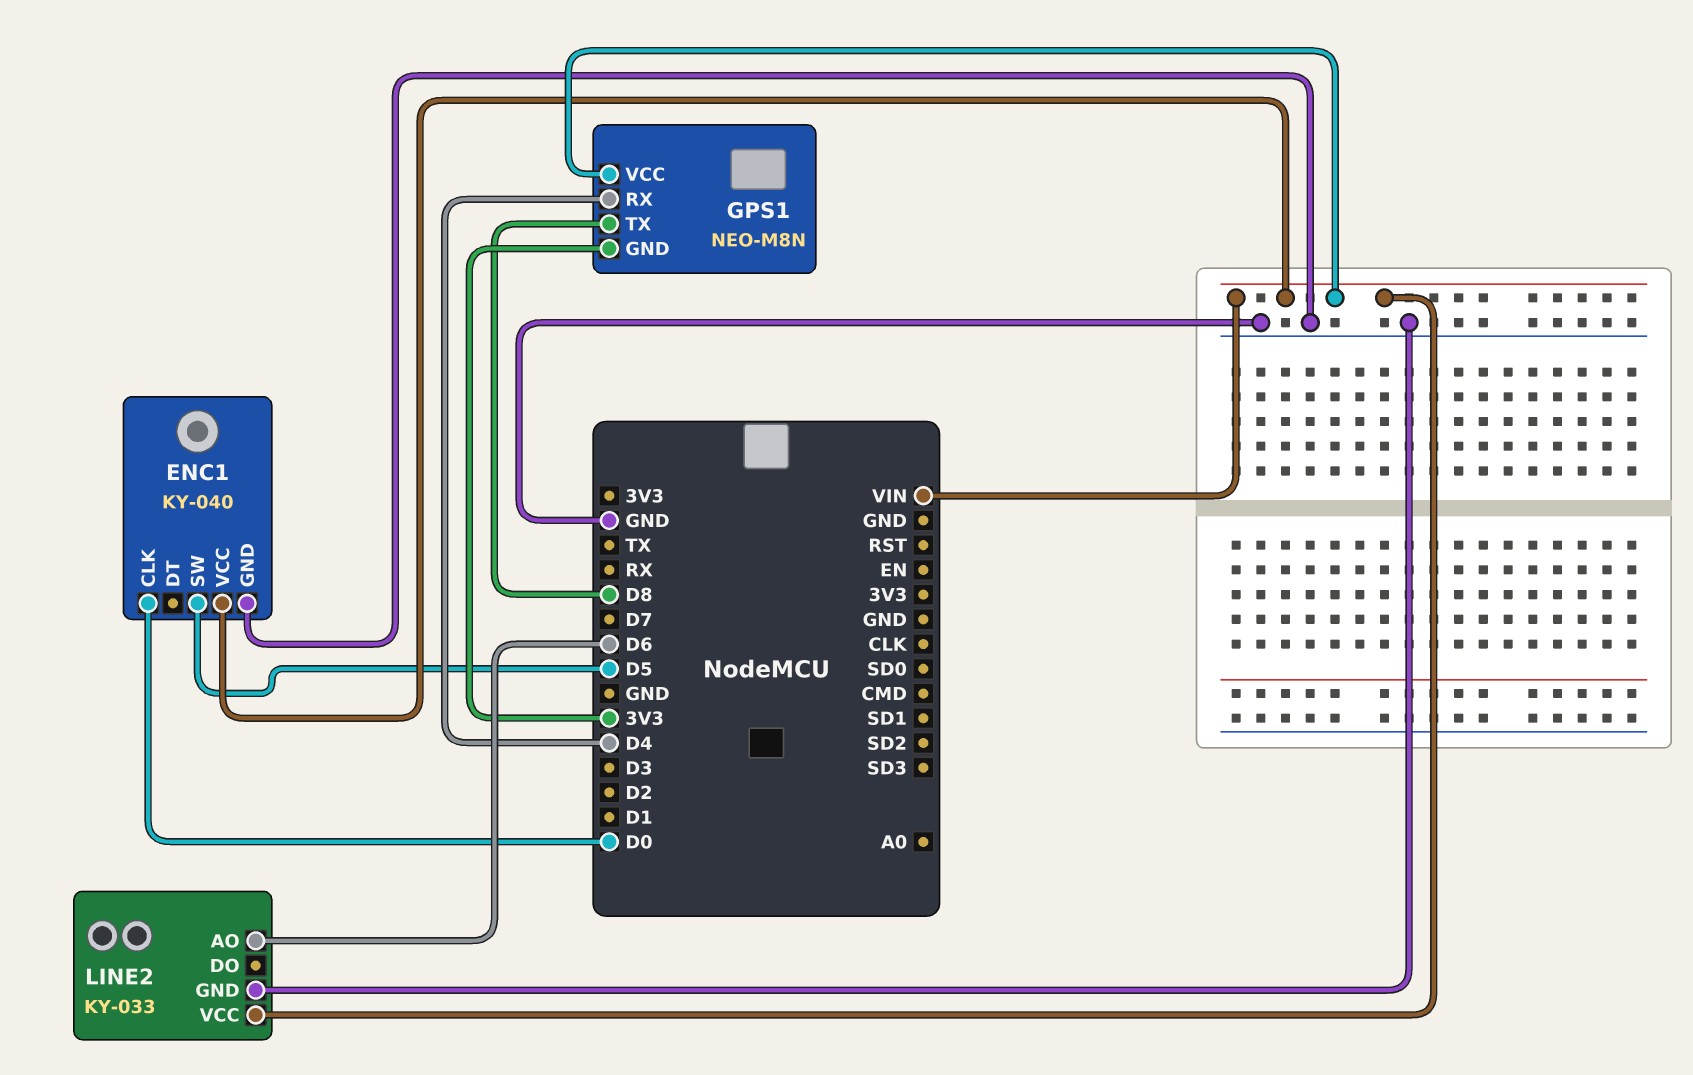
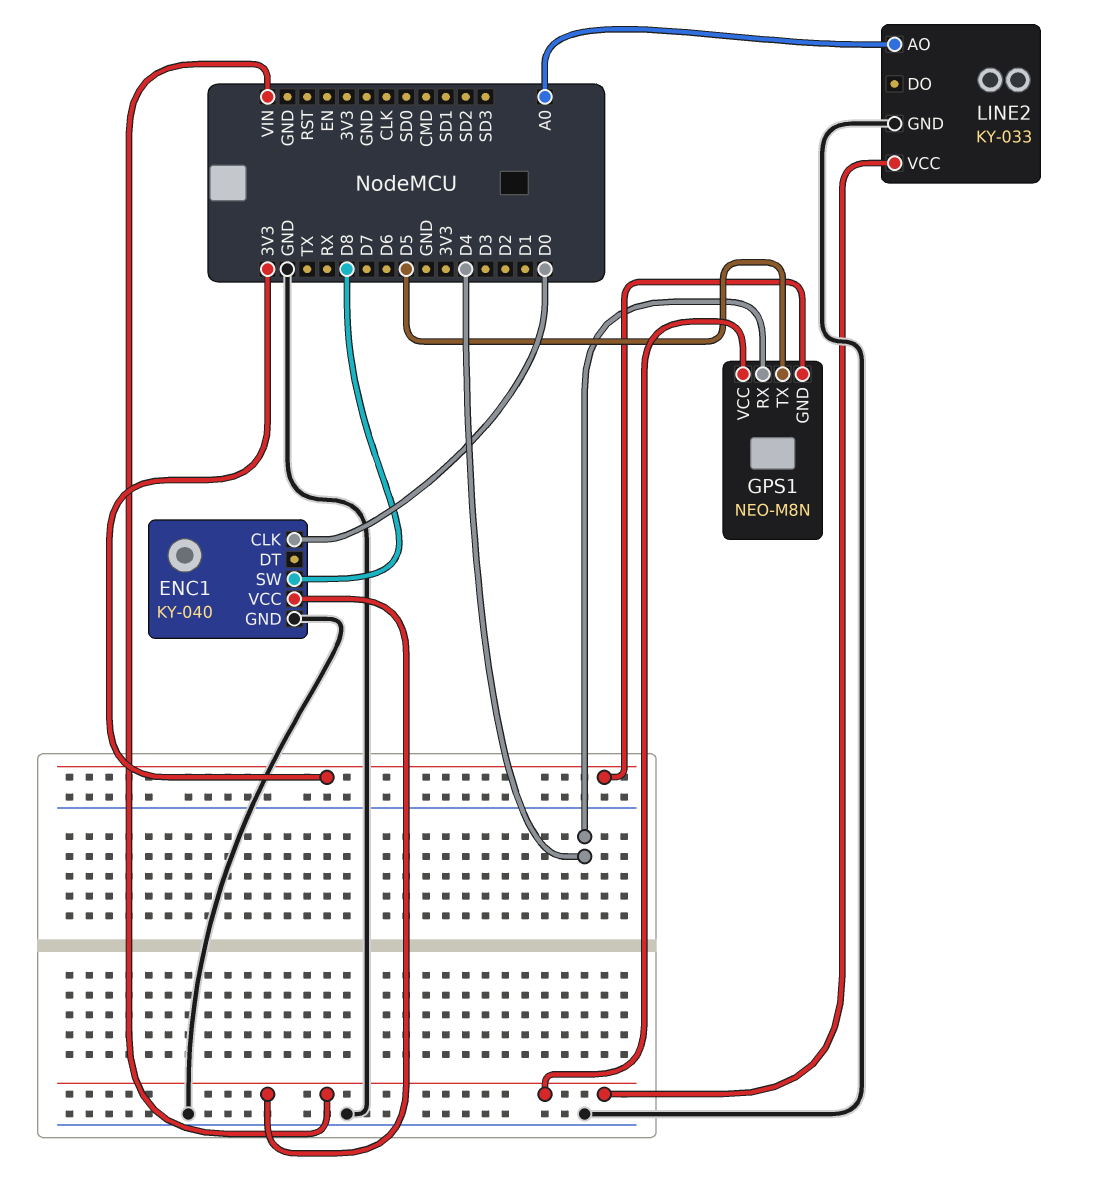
ENC1 pin SW: D5 -> D8
GPS1 pin TX: D8 -> D5
LINE2 pin AO: D6 -> A0

